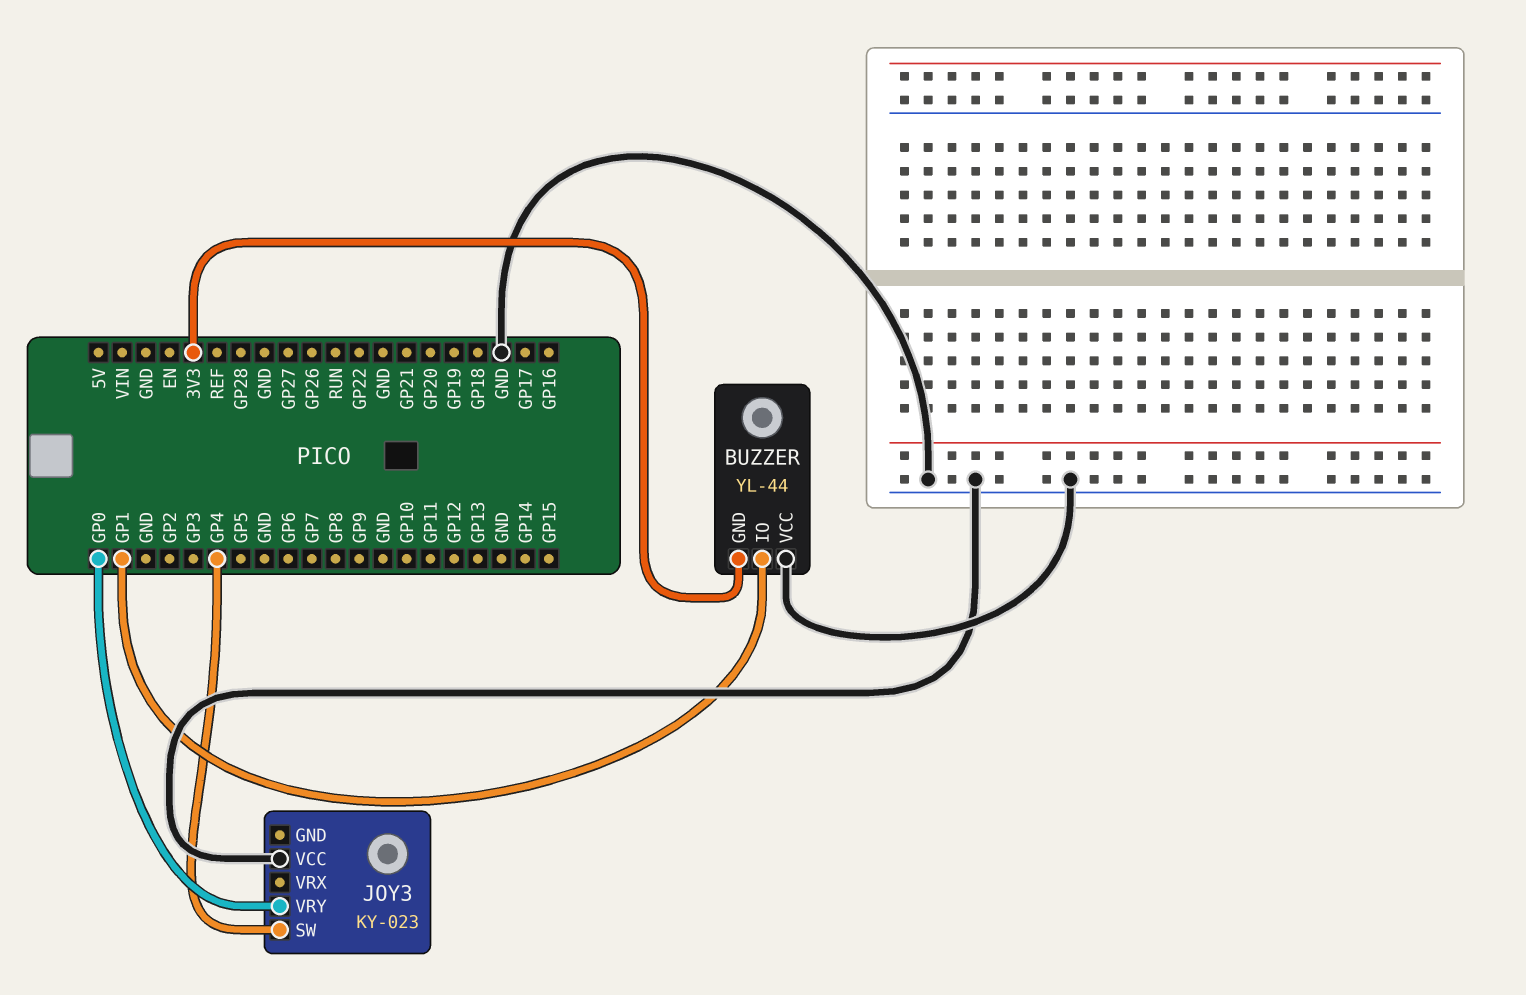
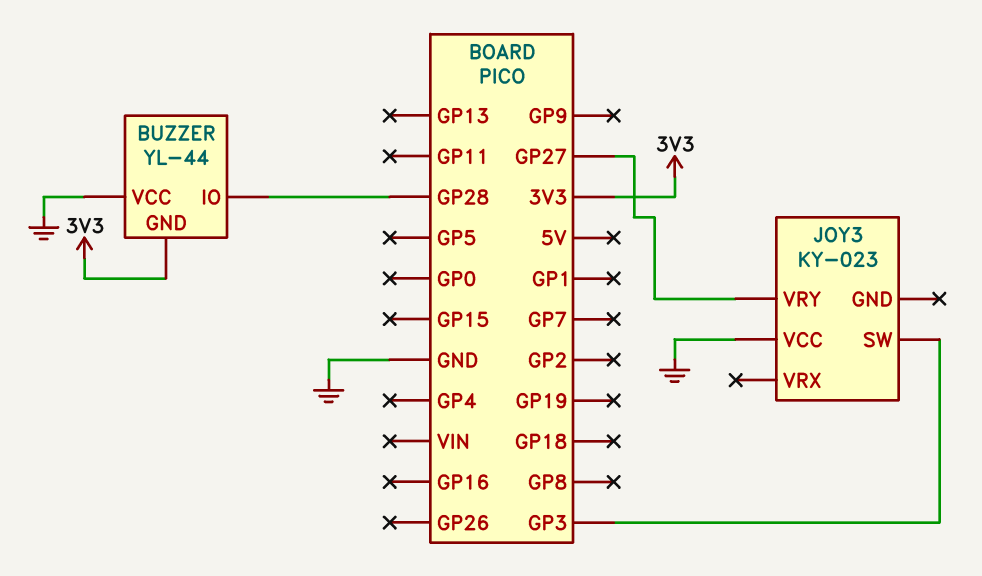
BUZZER pin IO: GP1 -> GP28
JOY3 pin SW: GP4 -> GP3
JOY3 pin VRY: GP0 -> GP27

